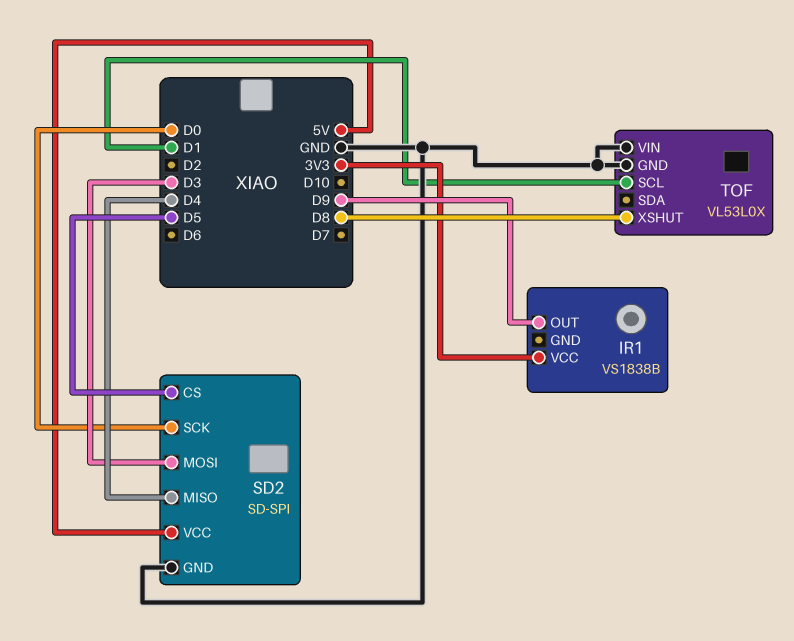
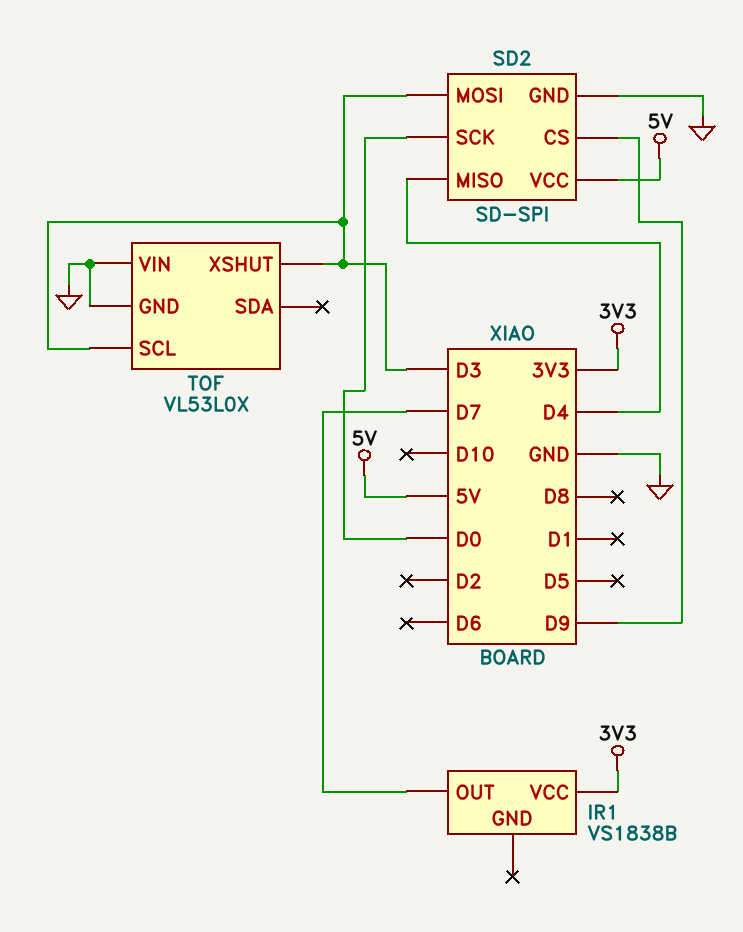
IR1 pin OUT: D9 -> D7
SD2 pin CS: D5 -> D9
TOF pin SCL: D1 -> D3
TOF pin XSHUT: D8 -> D3

